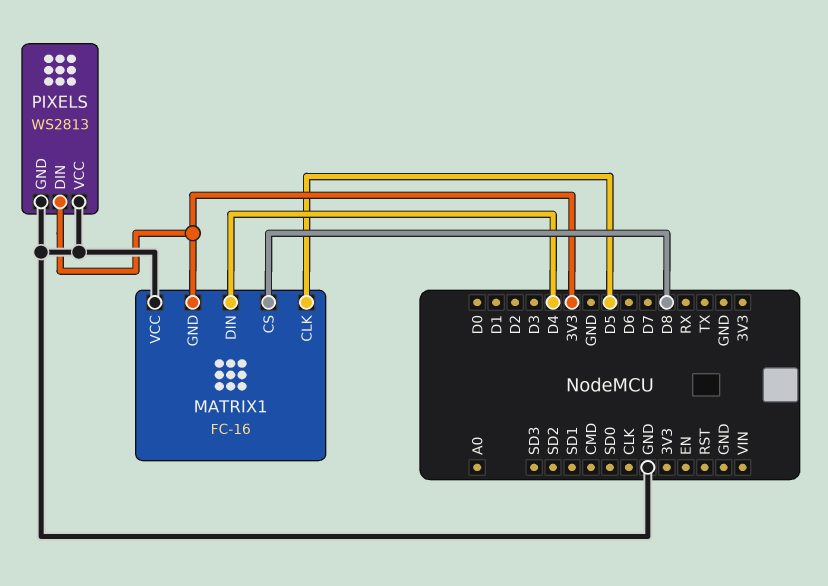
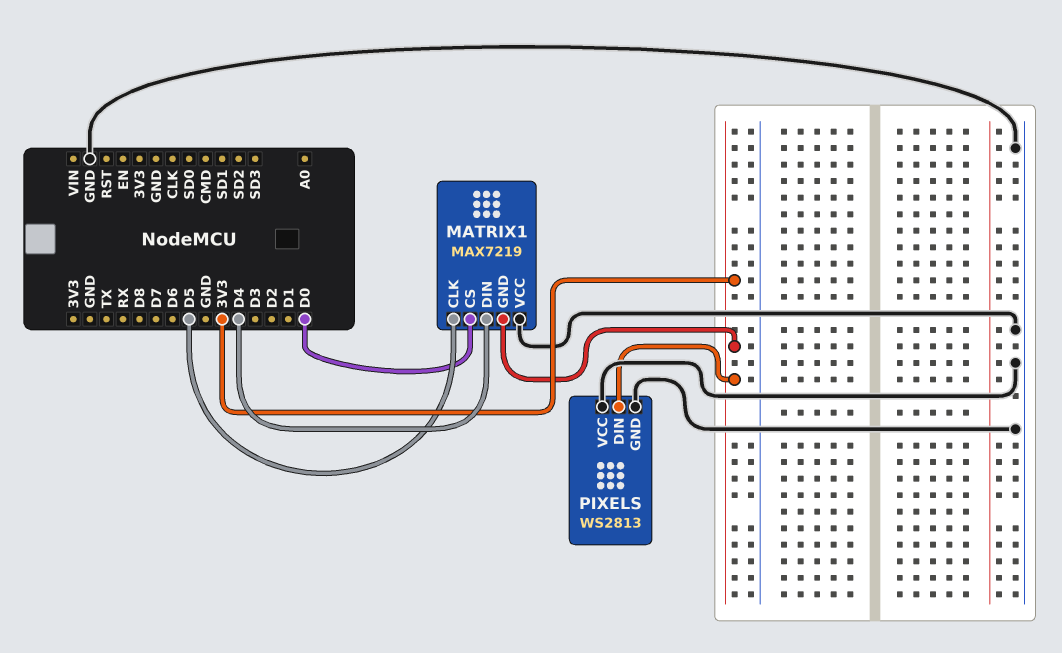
MATRIX1: FC-16 -> MAX7219
MATRIX1 pin CS: D8 -> D0

